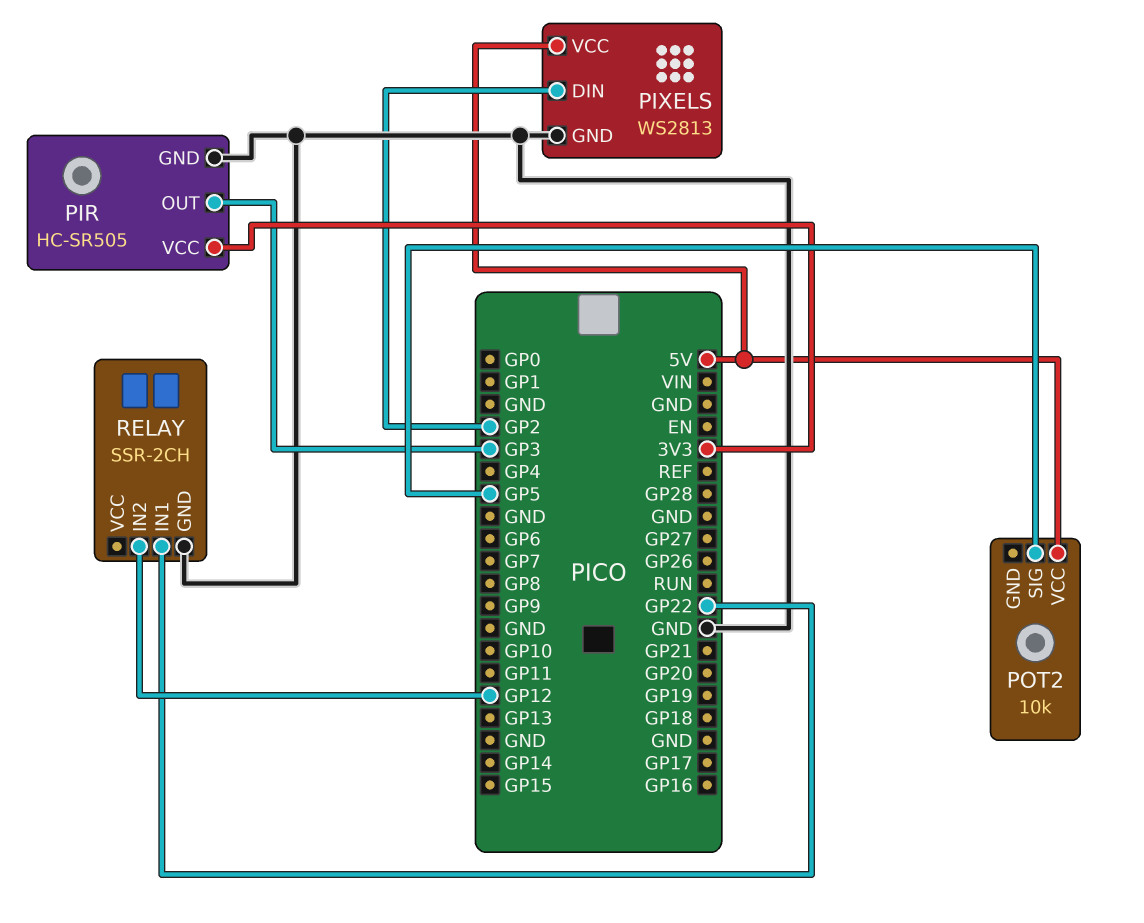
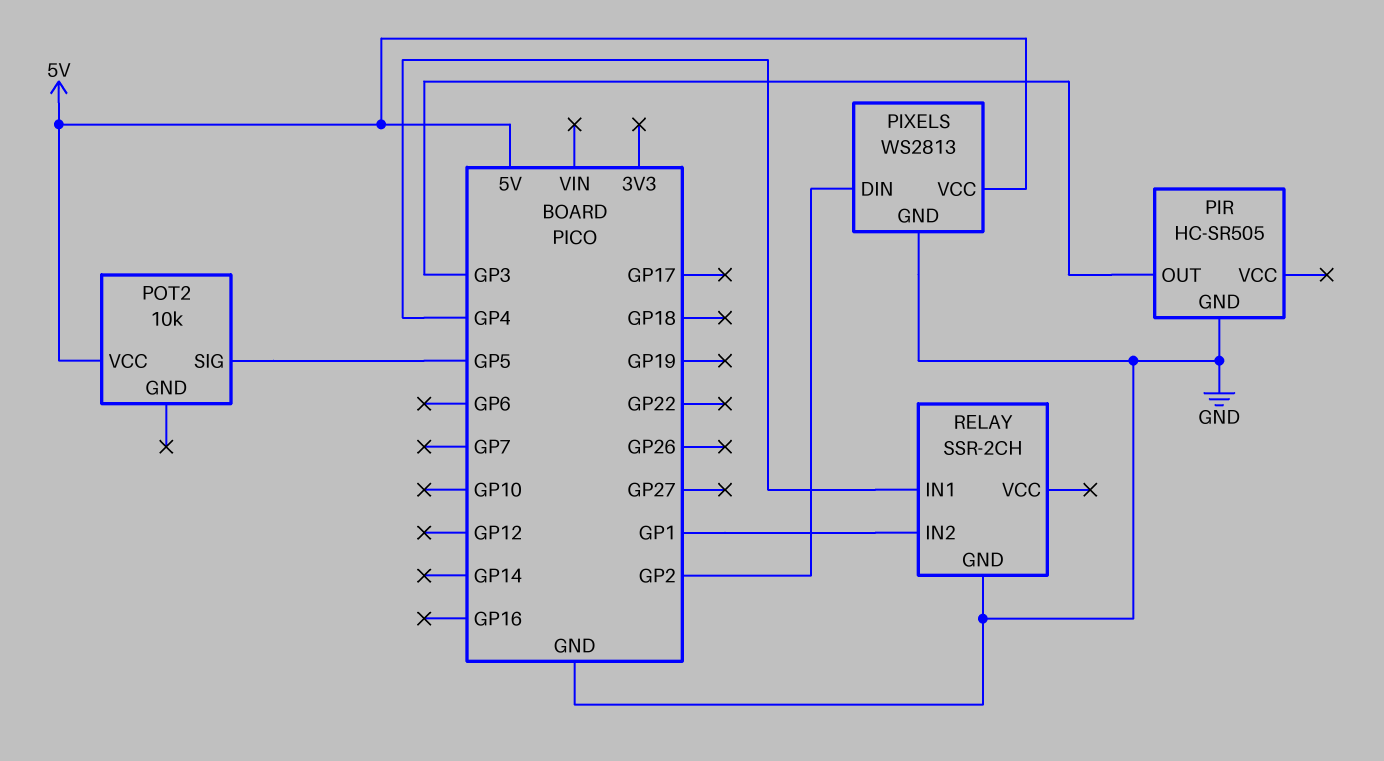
PIR pin VCC: 3V3 -> none
RELAY pin IN1: GP22 -> GP4
RELAY pin IN2: GP12 -> GP1

